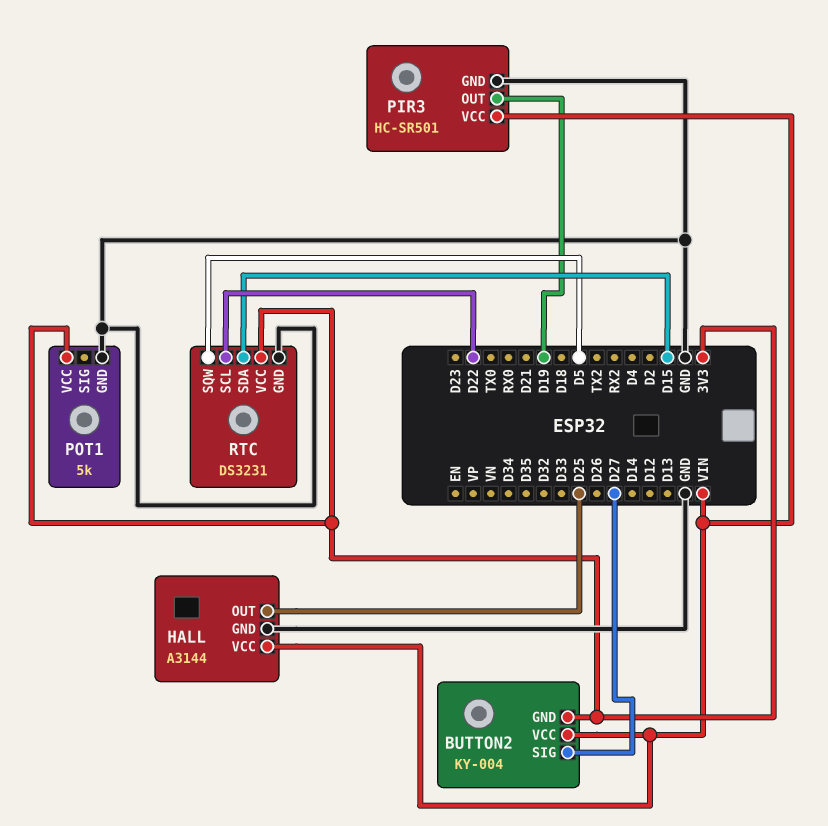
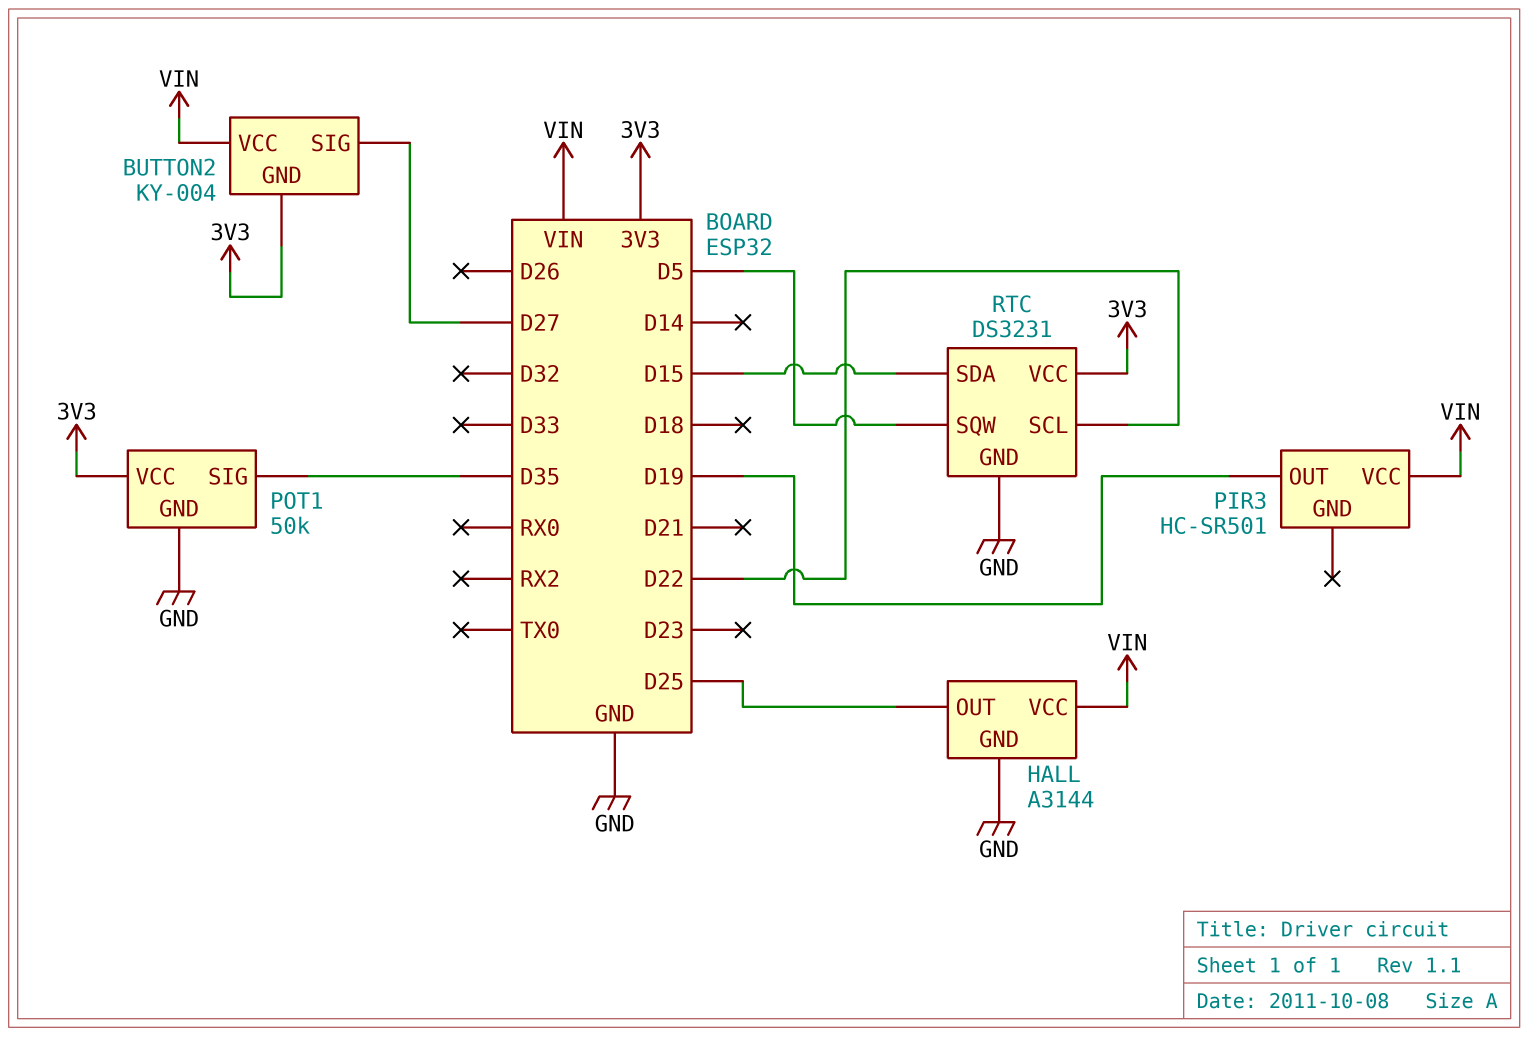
PIR3 pin GND: GND -> none
POT1: 5k -> 50k
POT1 pin SIG: none -> D35

